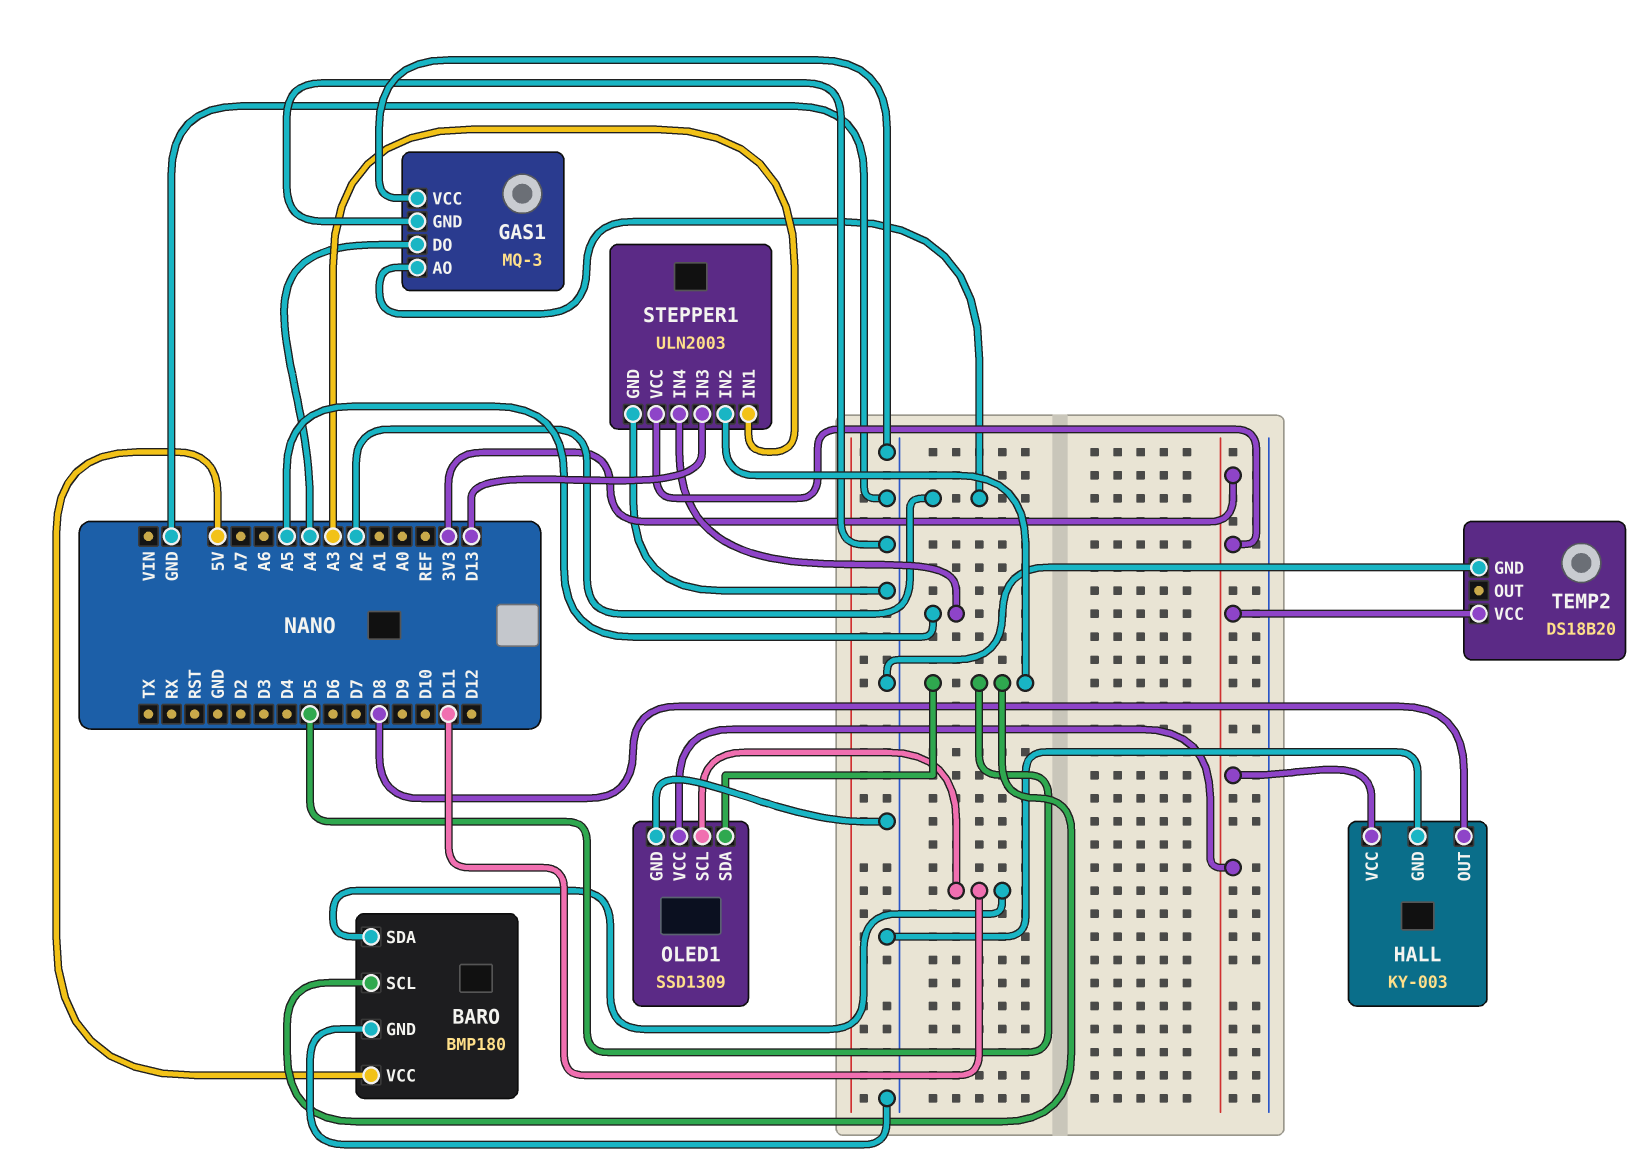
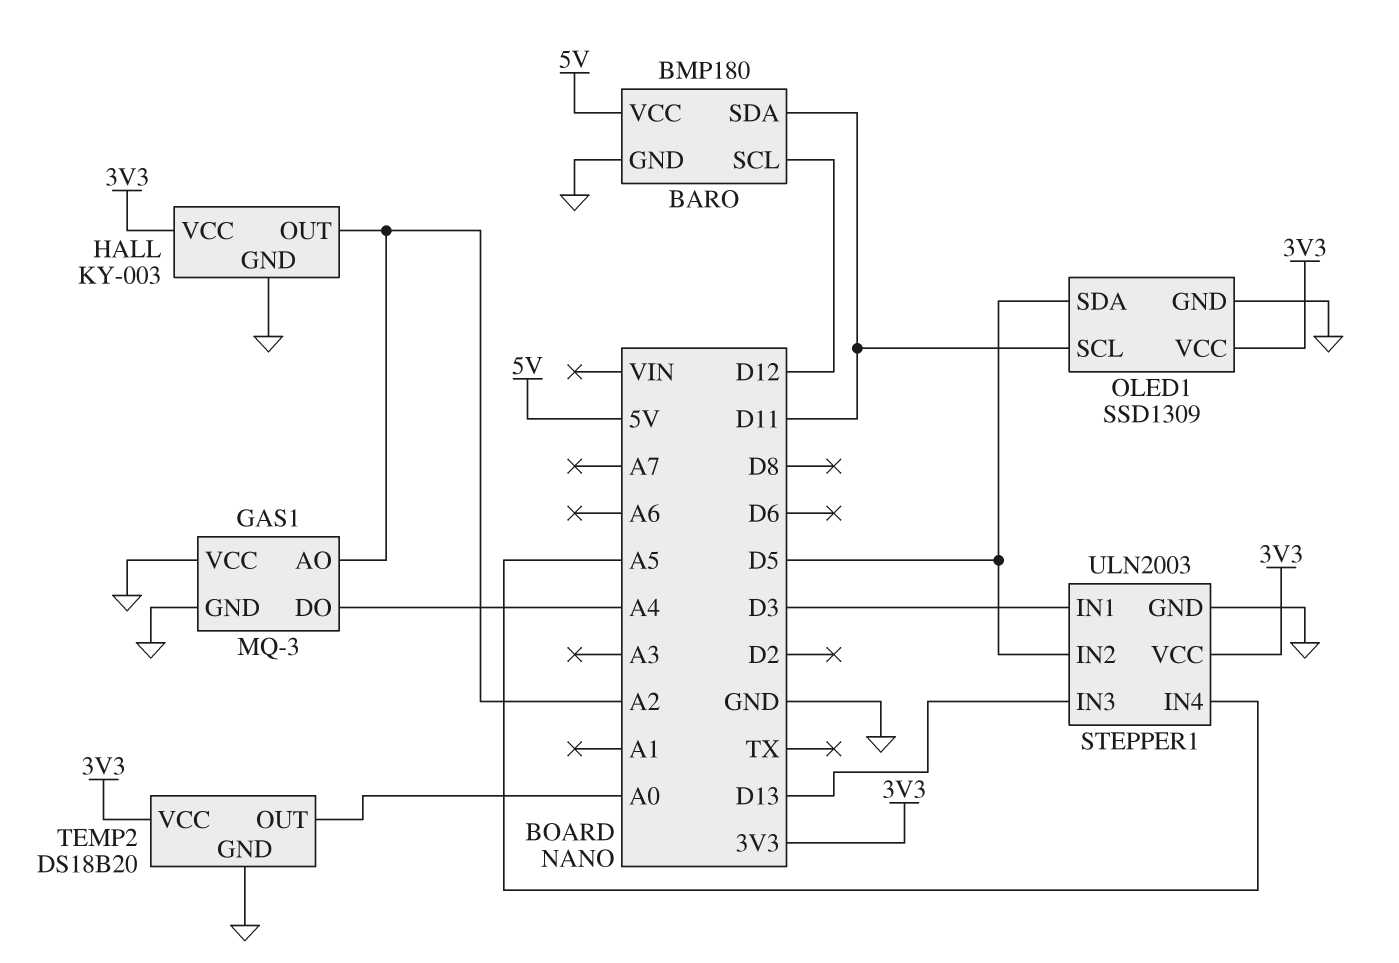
BARO pin SCL: D5 -> D12
HALL pin OUT: D8 -> A2
STEPPER1 pin IN1: A3 -> D3
TEMP2 pin OUT: none -> A0

